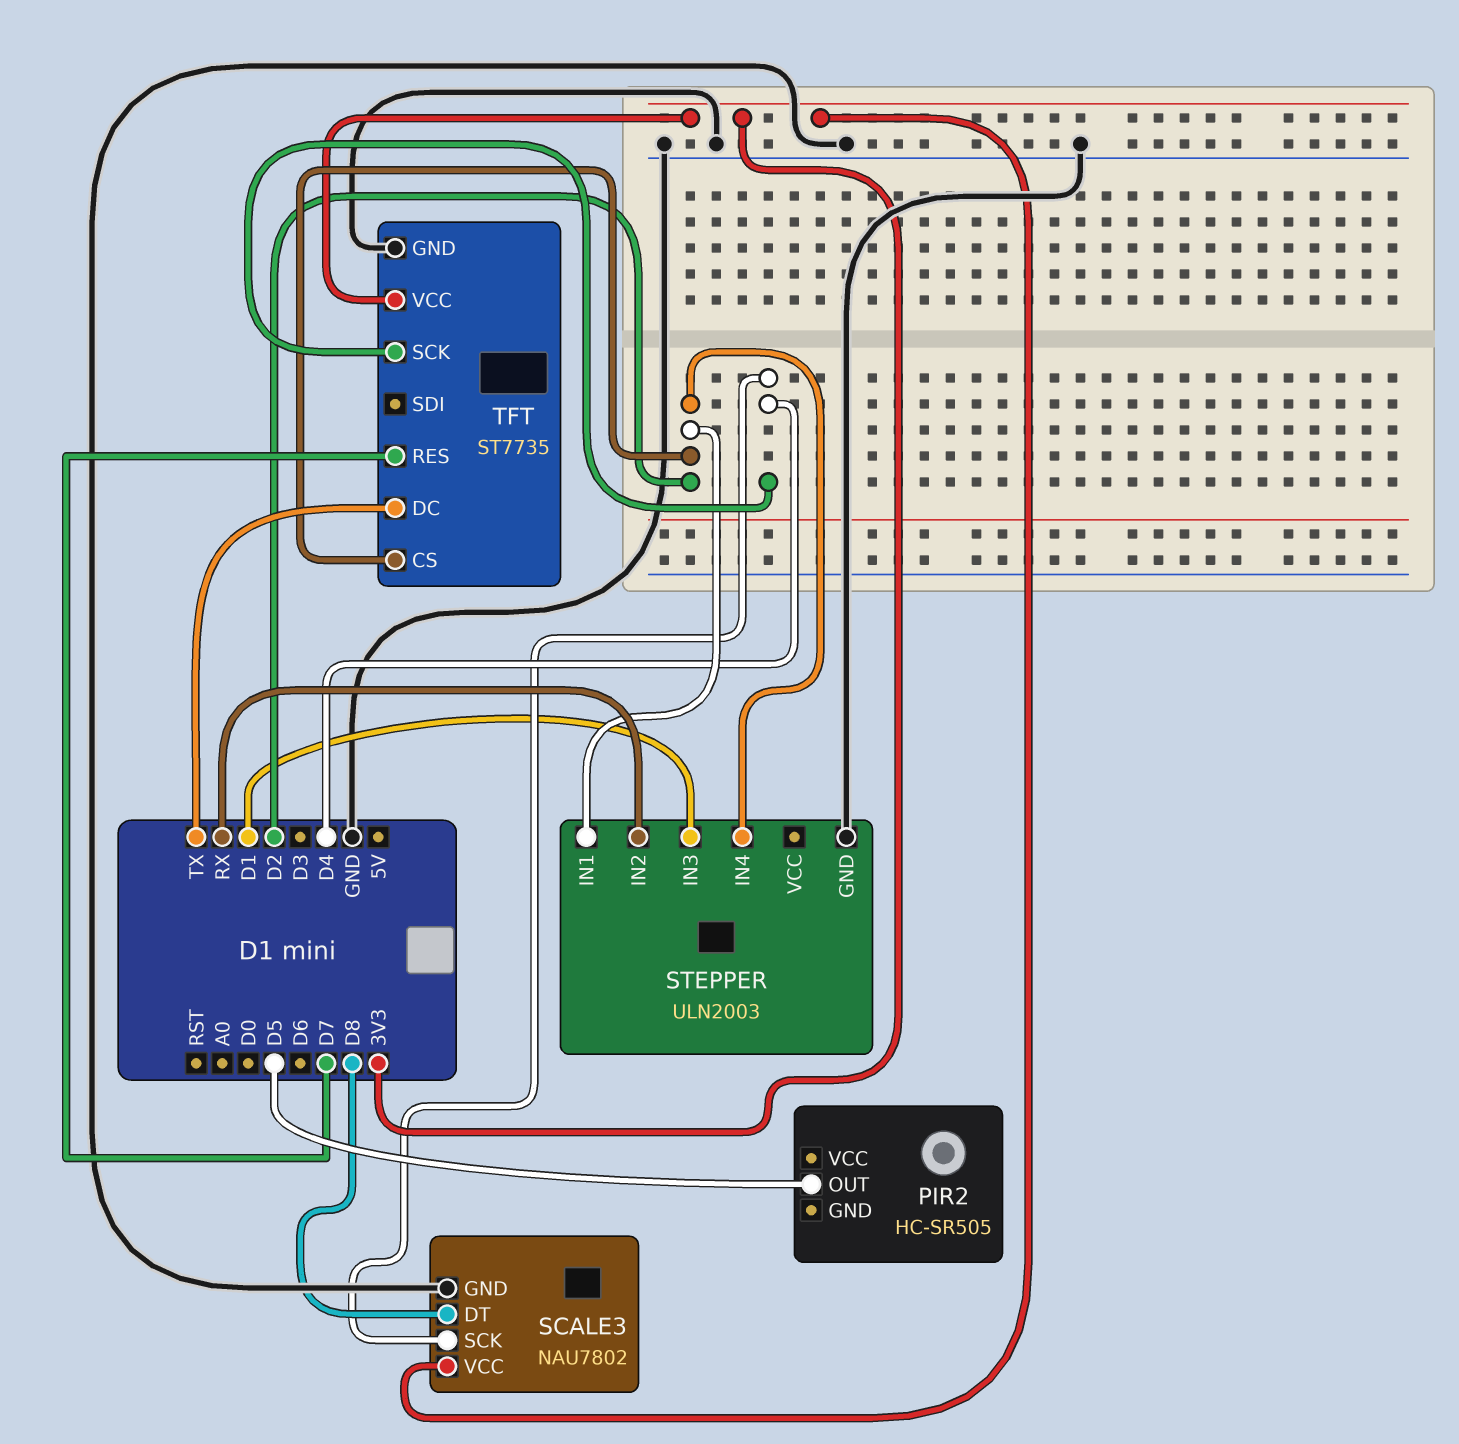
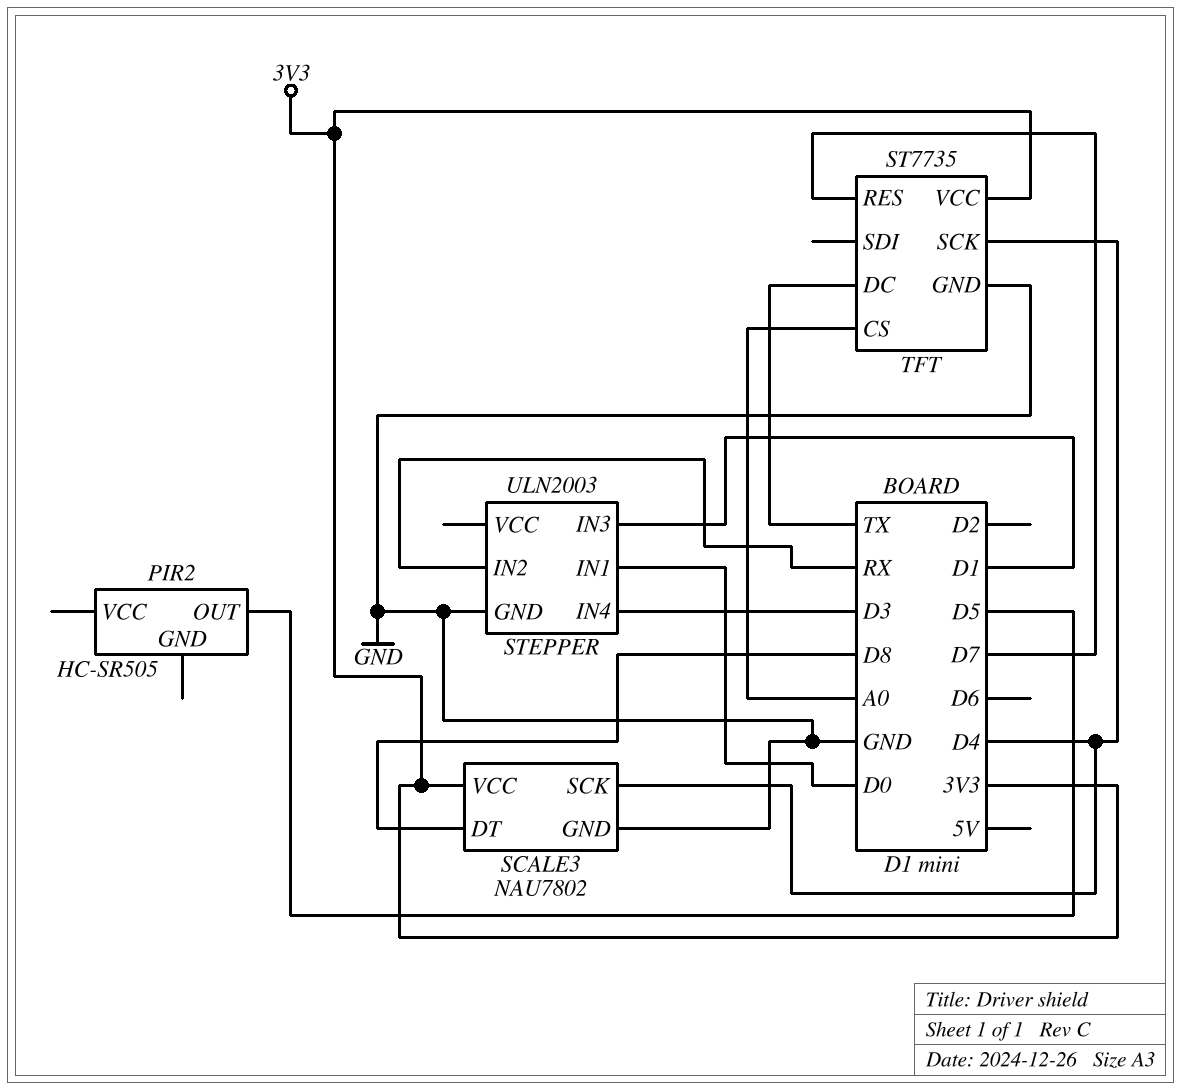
STEPPER pin IN1: D2 -> D0
STEPPER pin IN4: D2 -> D3
TFT pin CS: D2 -> A0

